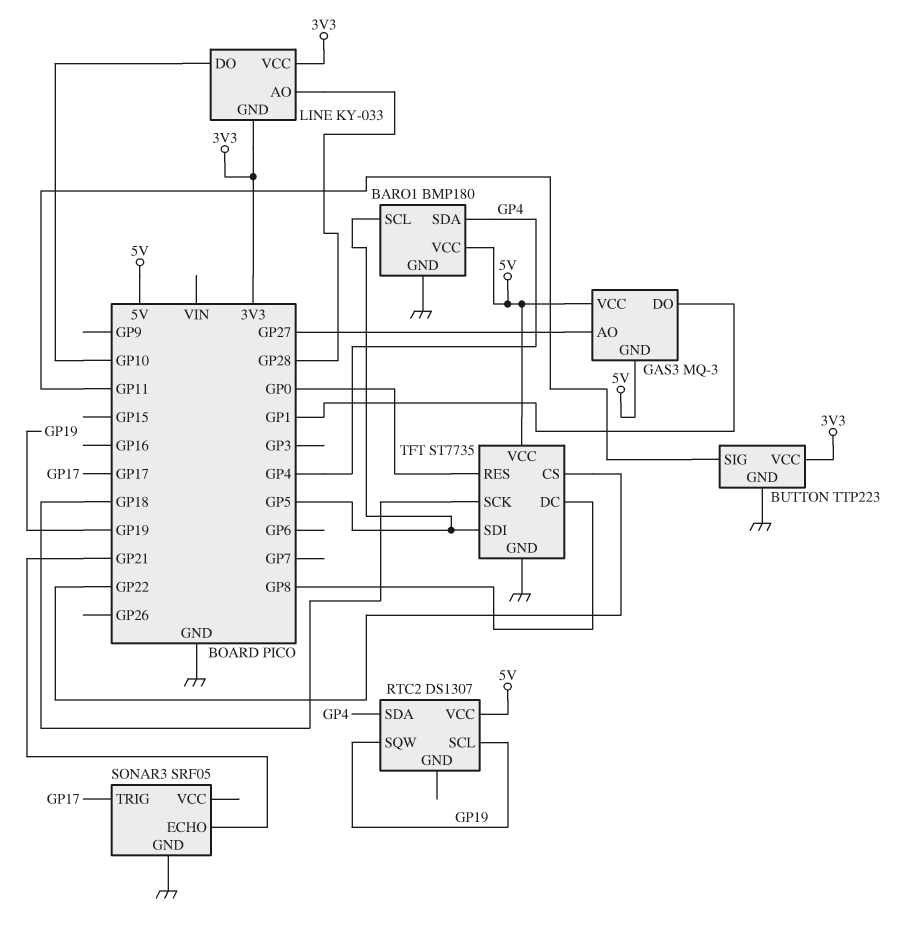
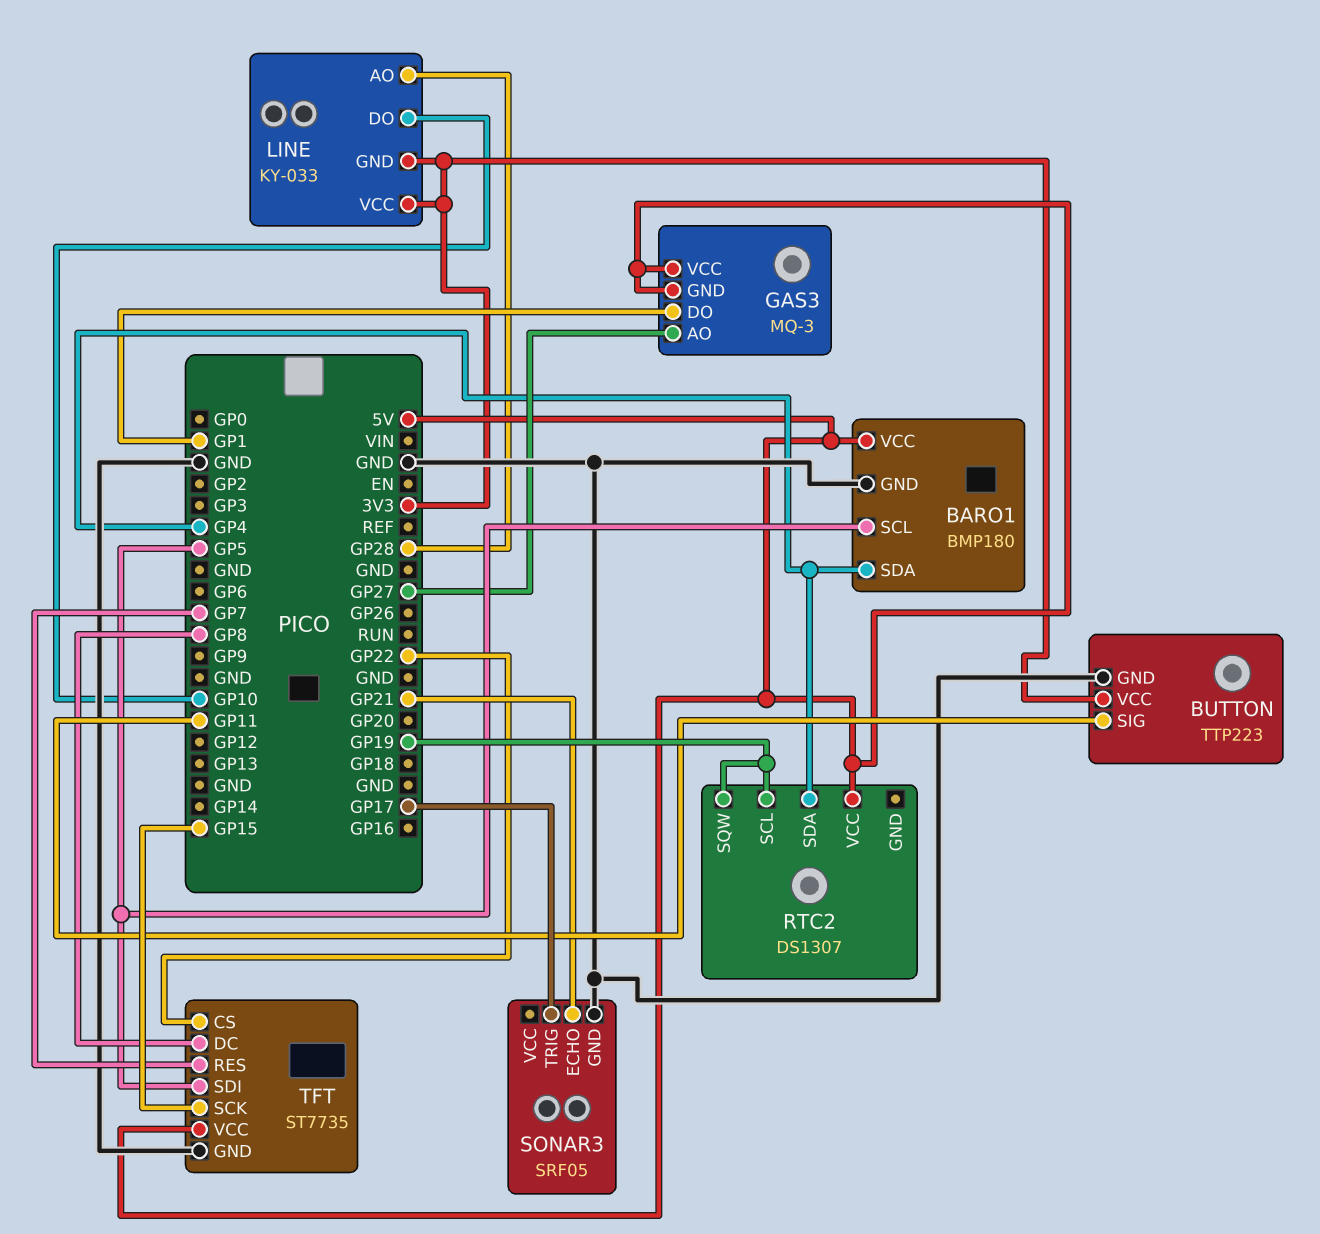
TFT pin RES: GP0 -> GP7
TFT pin SCK: GP18 -> GP15

